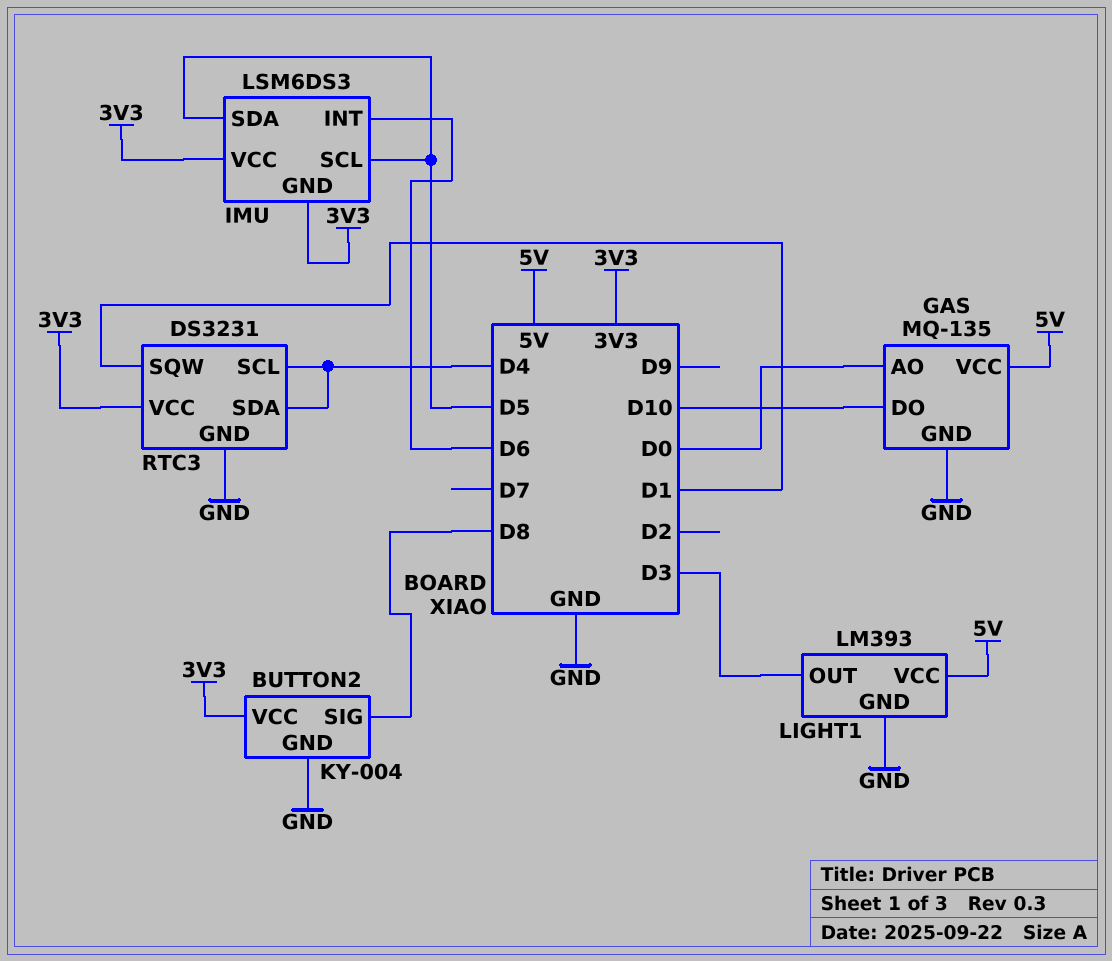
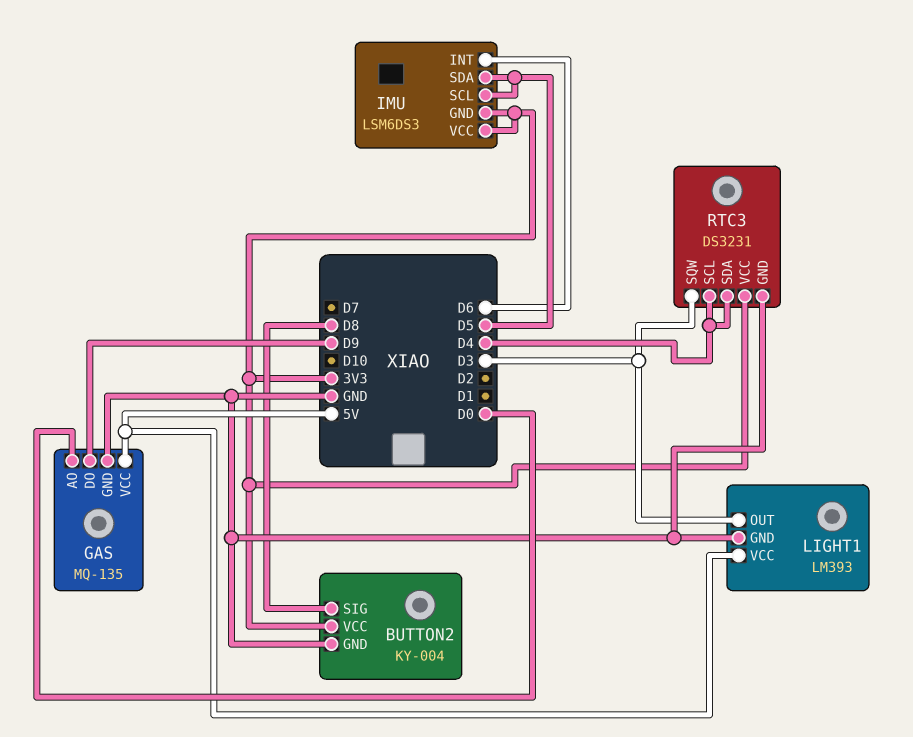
GAS pin DO: D10 -> D9
RTC3 pin SQW: D1 -> D3

